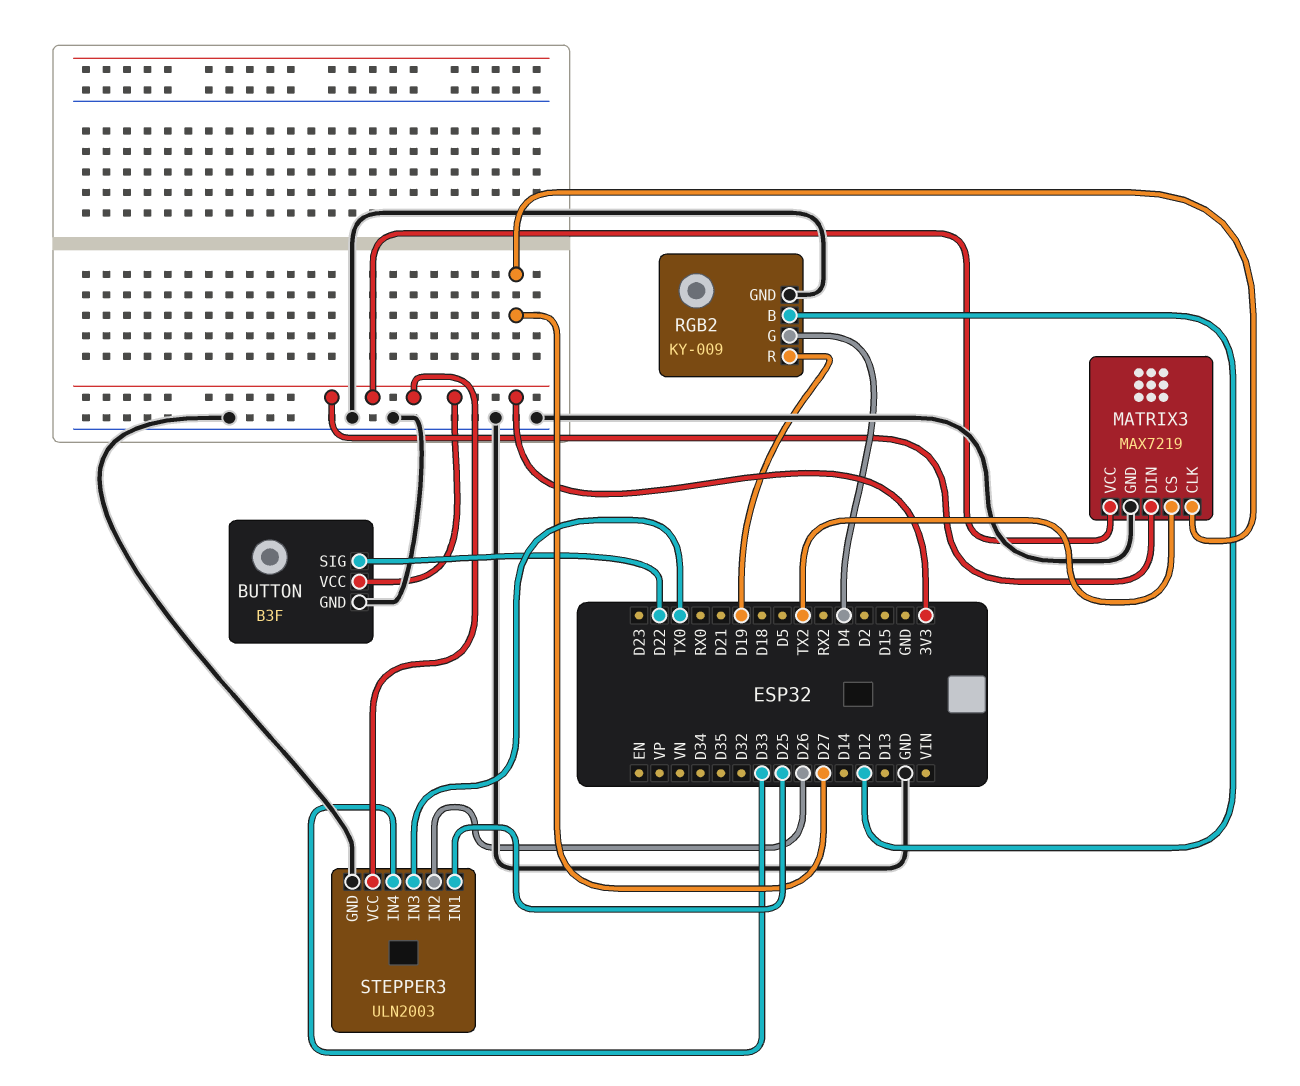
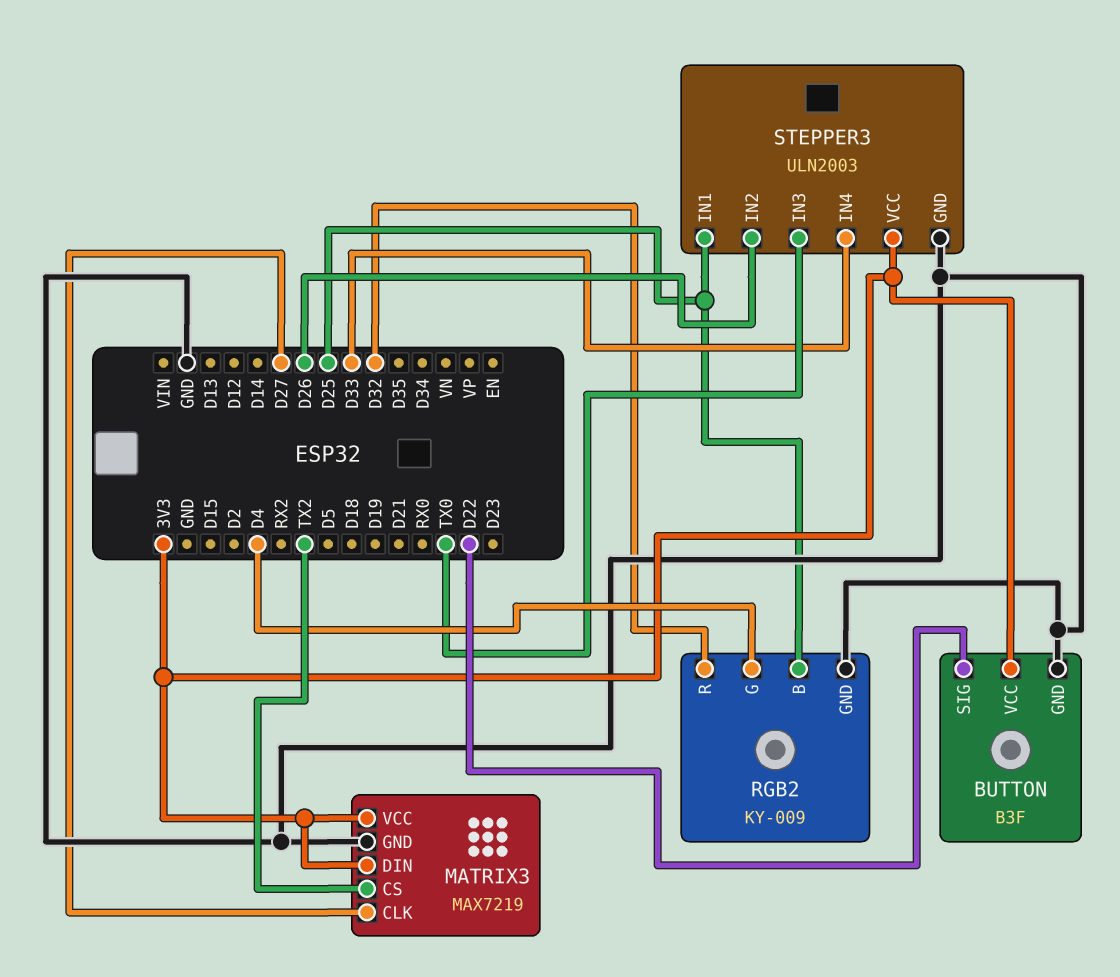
RGB2 pin B: D12 -> D25
RGB2 pin R: D19 -> D32

